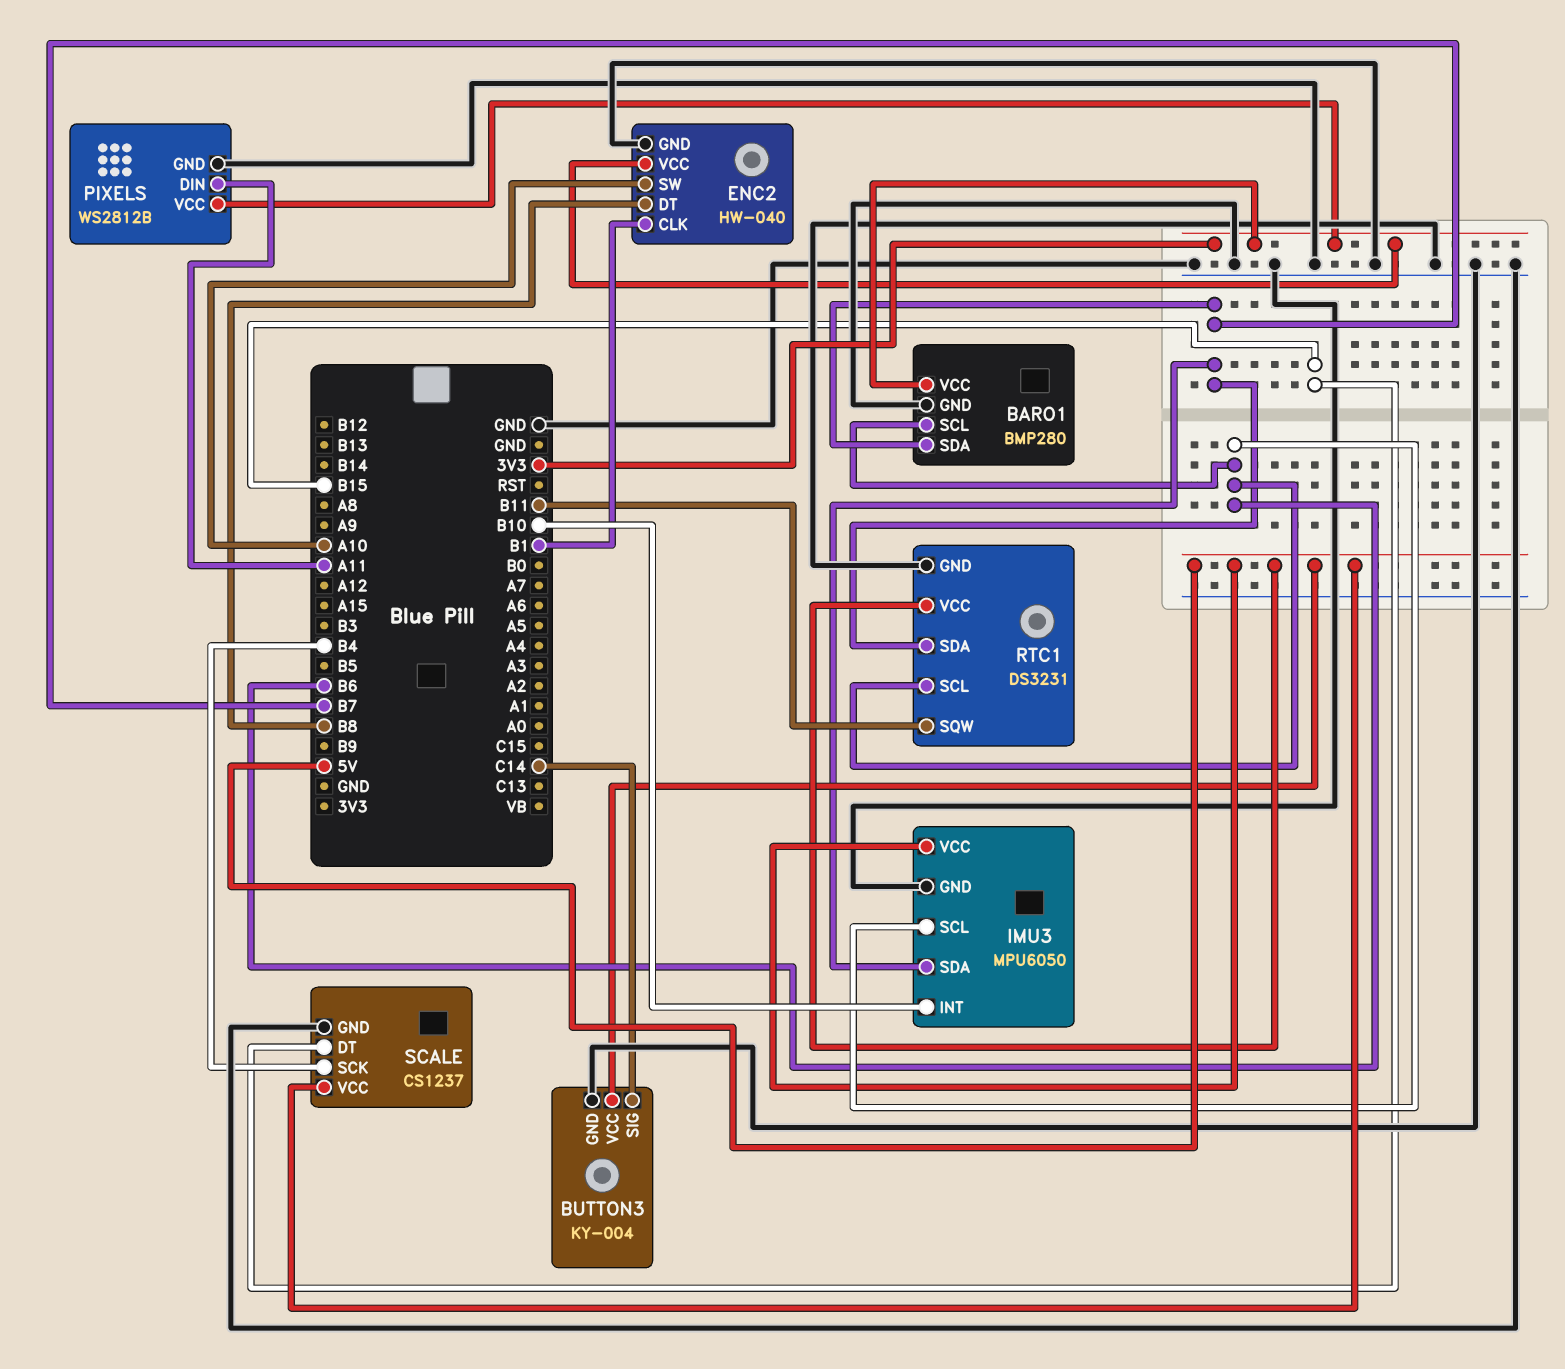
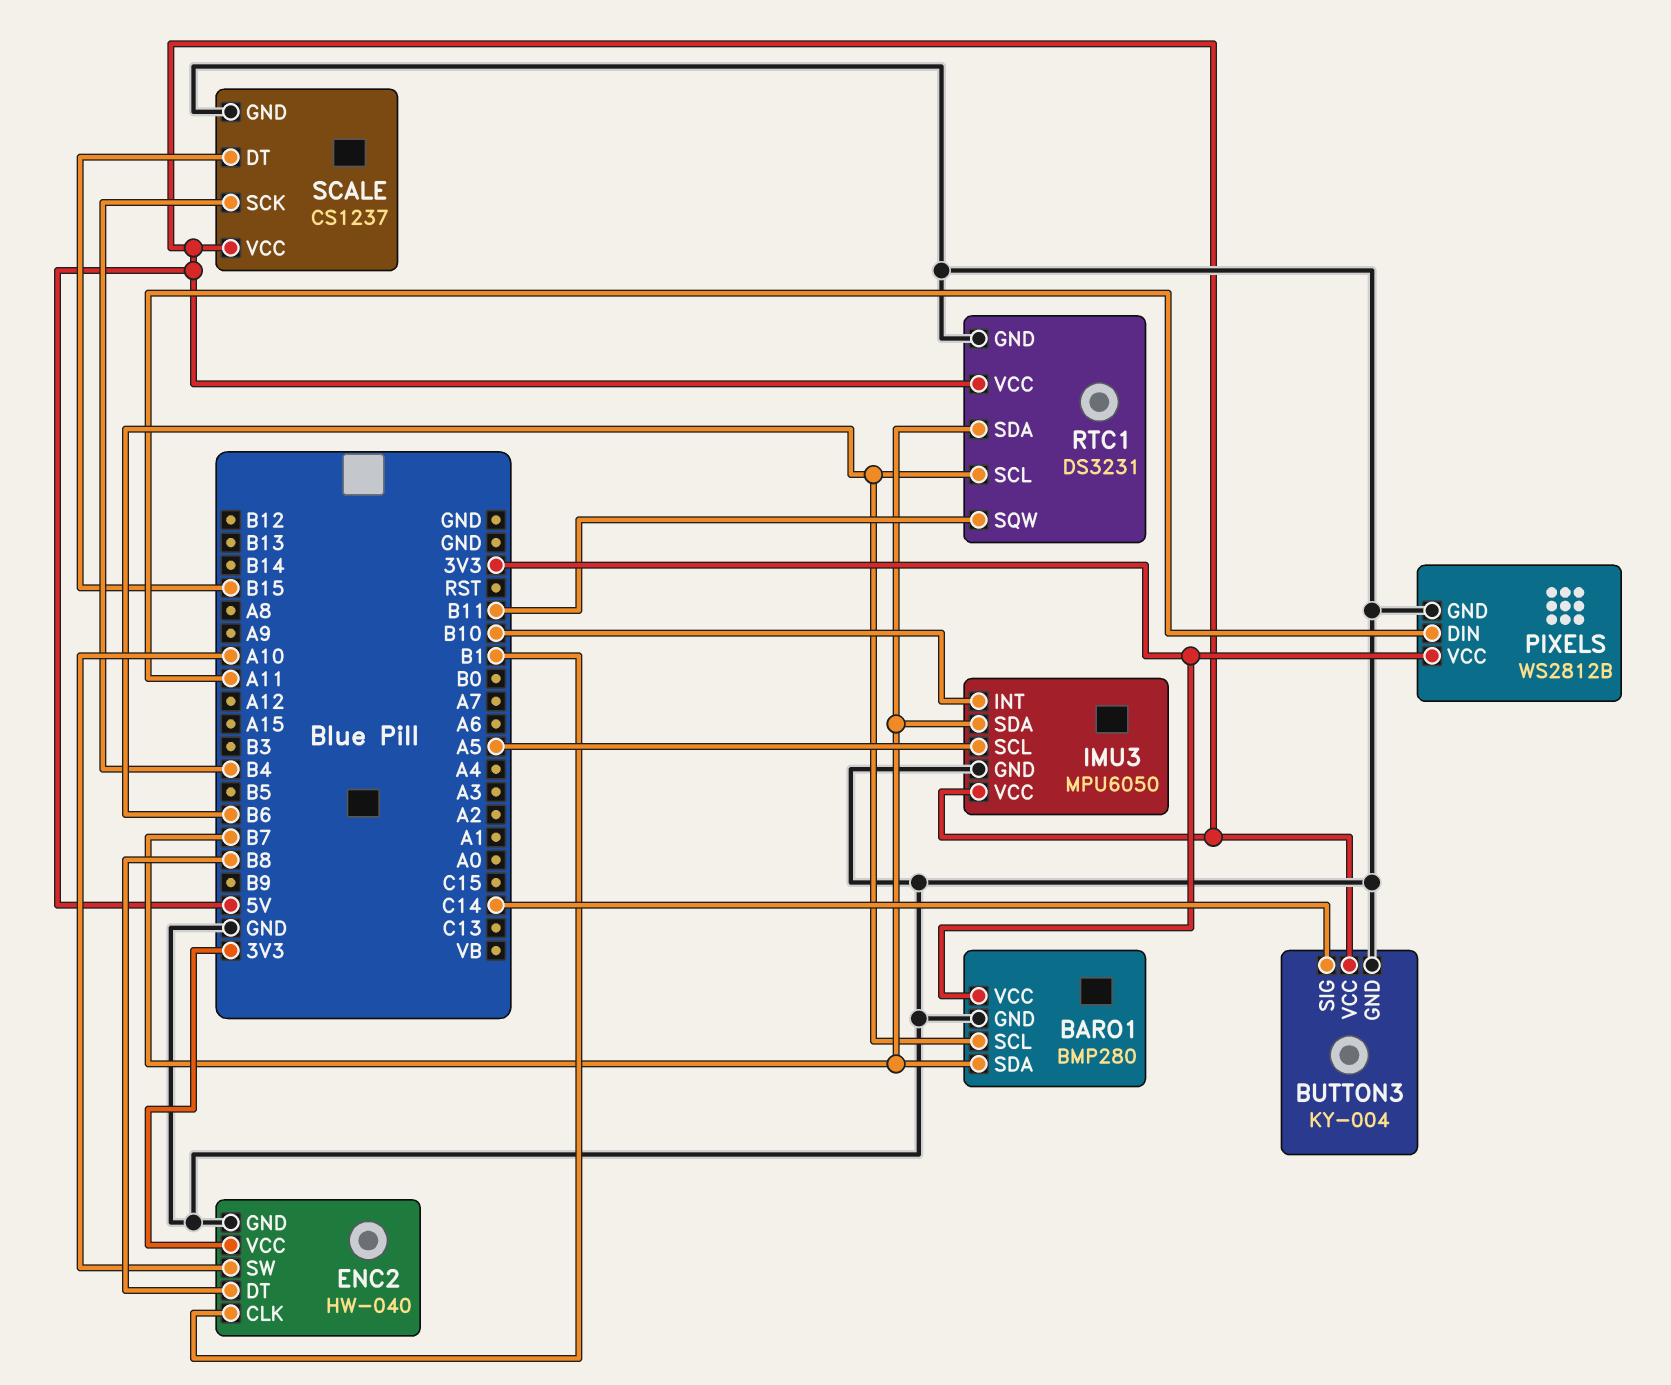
IMU3 pin SCL: B6 -> A5

